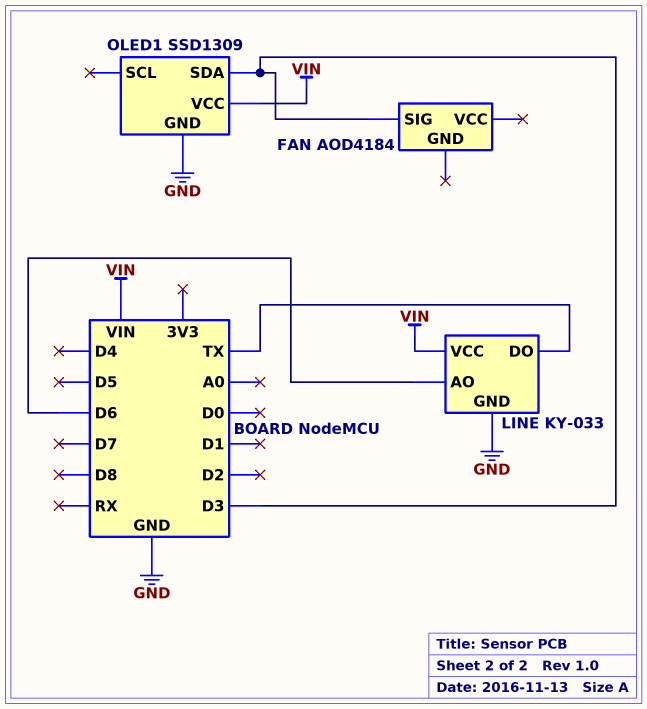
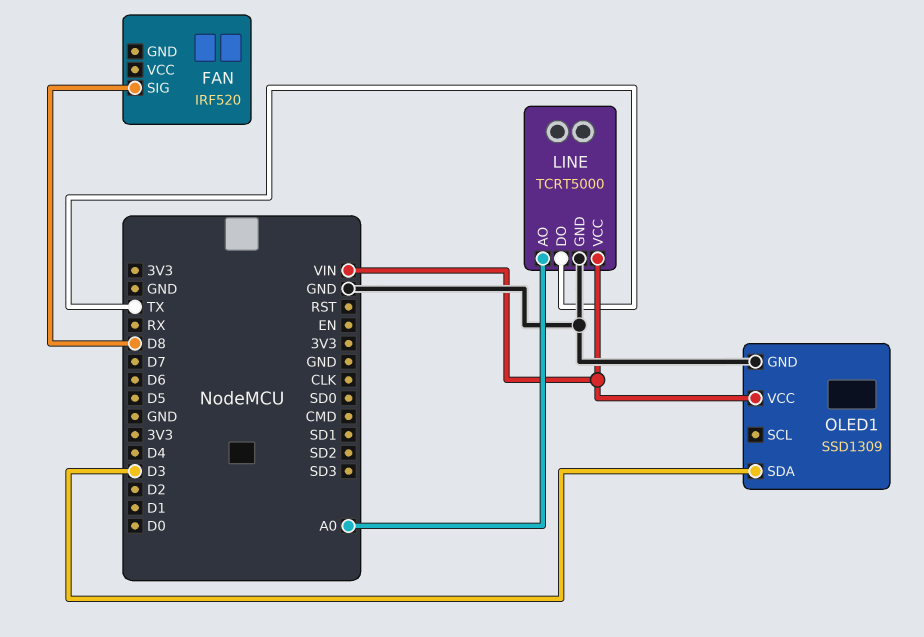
FAN: AOD4184 -> IRF520
FAN pin SIG: D3 -> D8
LINE: KY-033 -> TCRT5000
LINE pin AO: D6 -> A0

